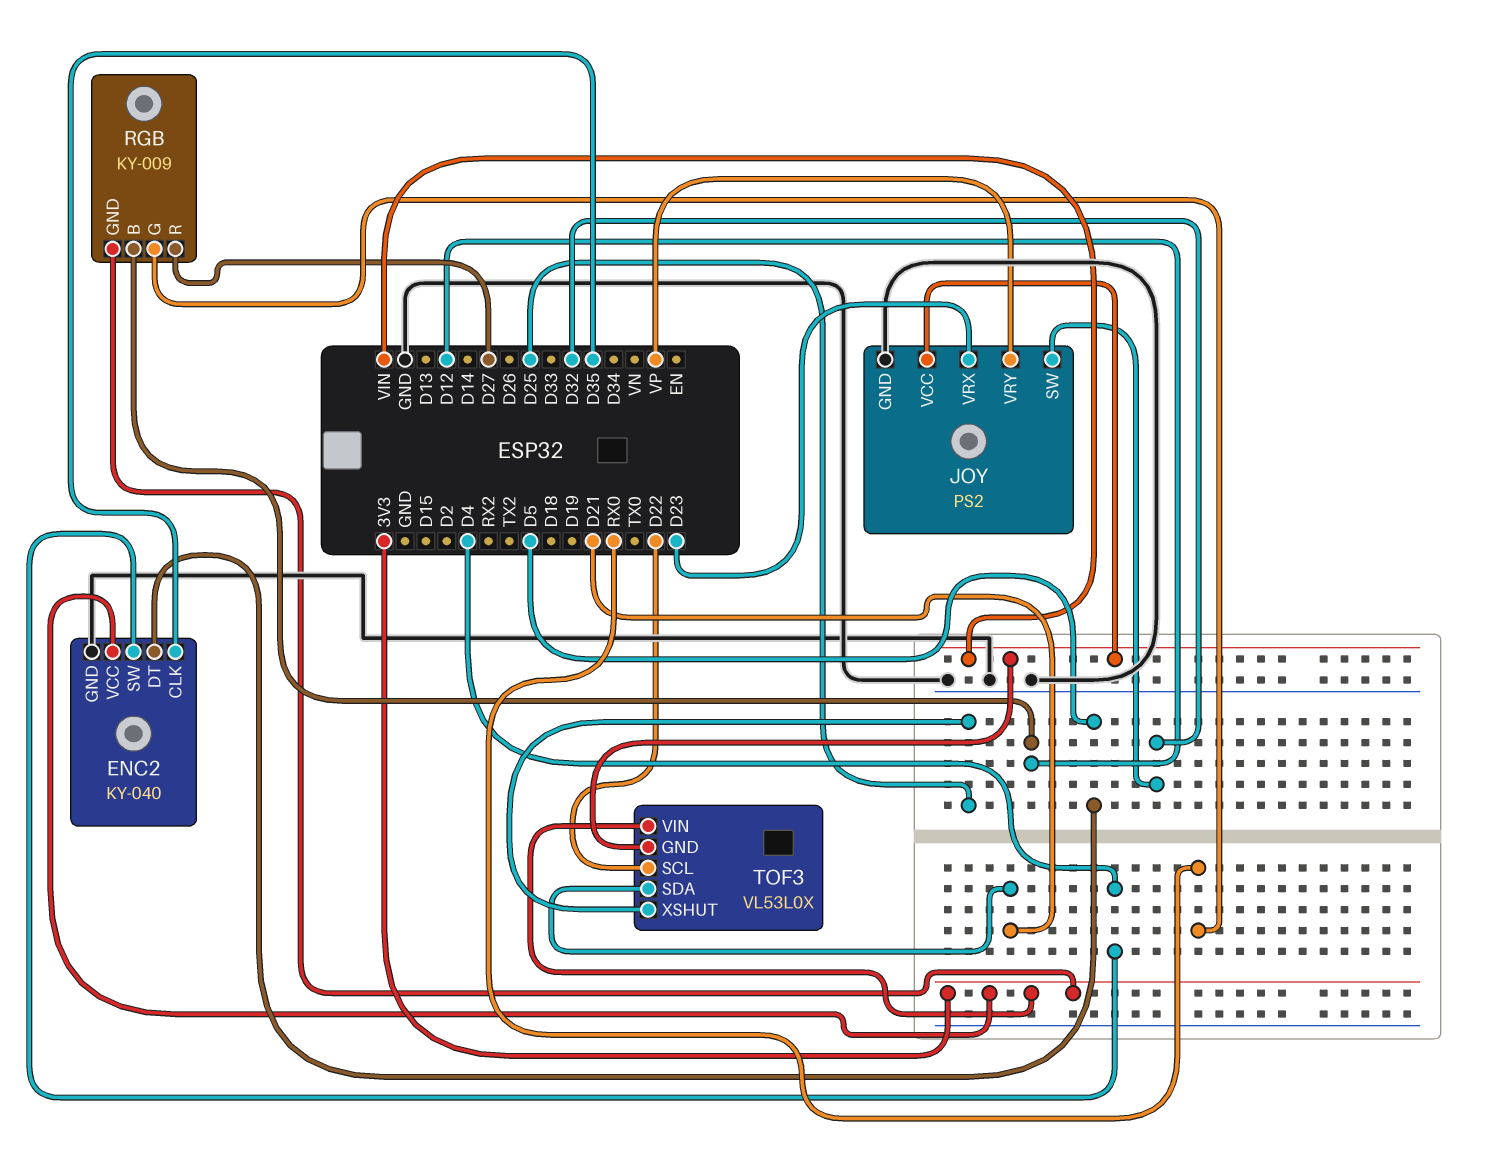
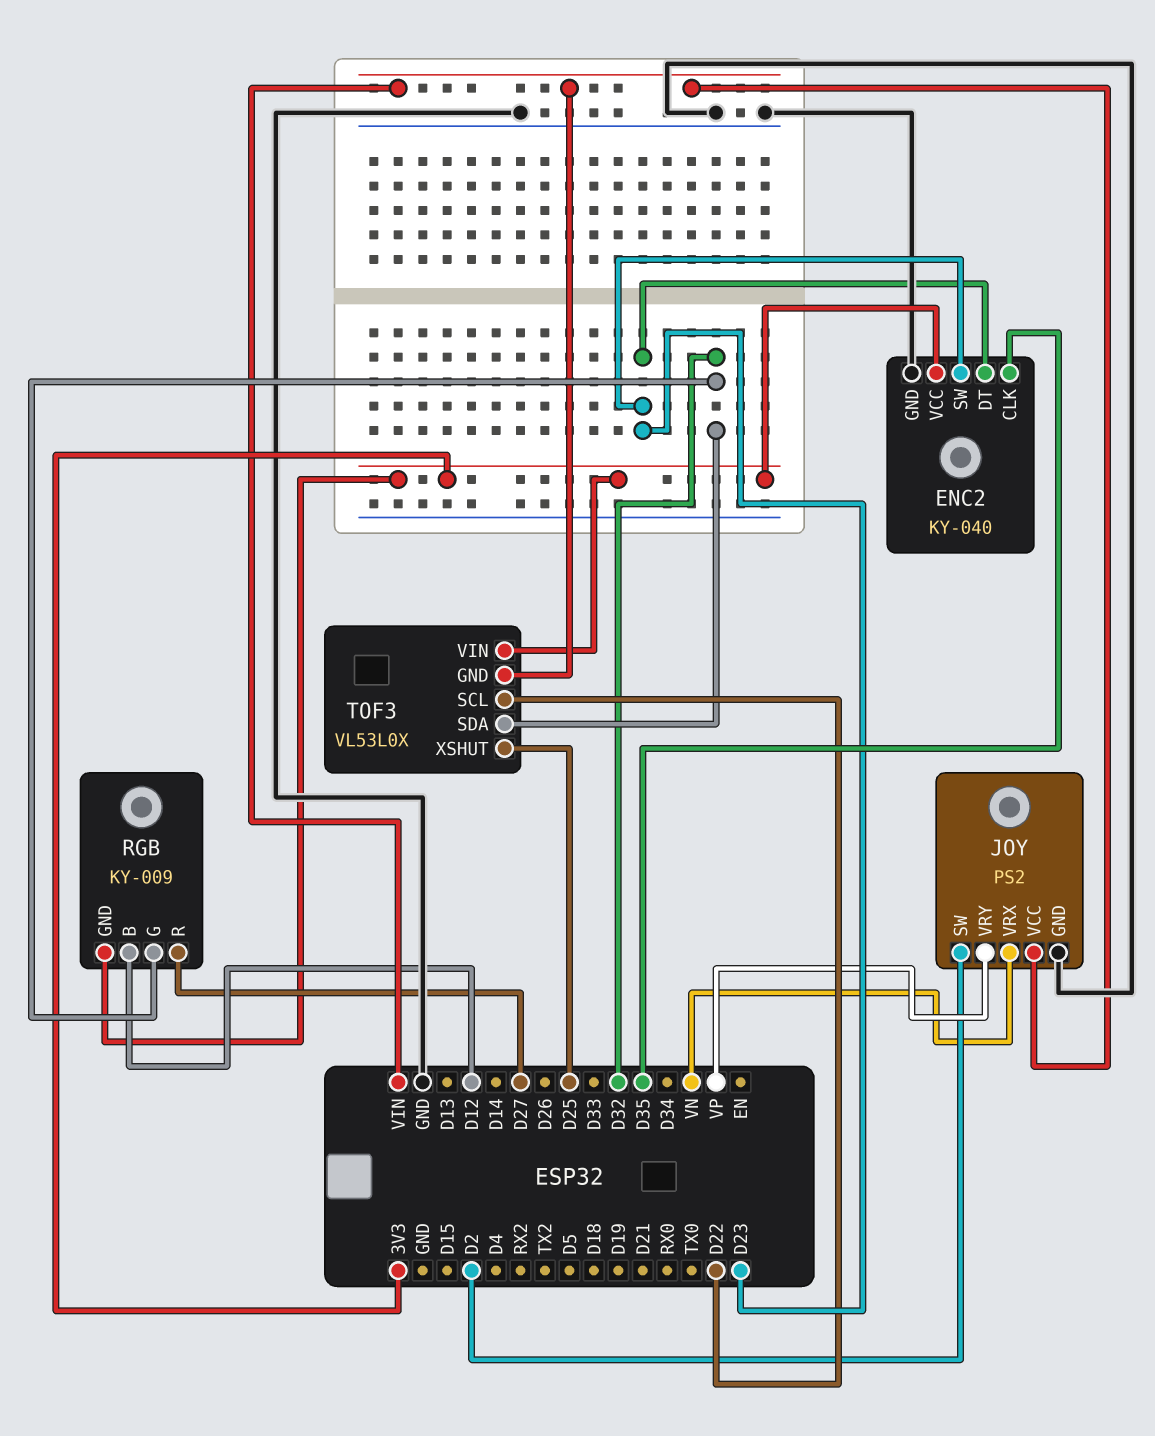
ENC2 pin DT: D5 -> D23
ENC2 pin SW: D4 -> D23
JOY pin SW: D32 -> D2
JOY pin VRX: D23 -> VN
RGB pin G: RX0 -> D32
TOF3 pin SDA: D21 -> D32

